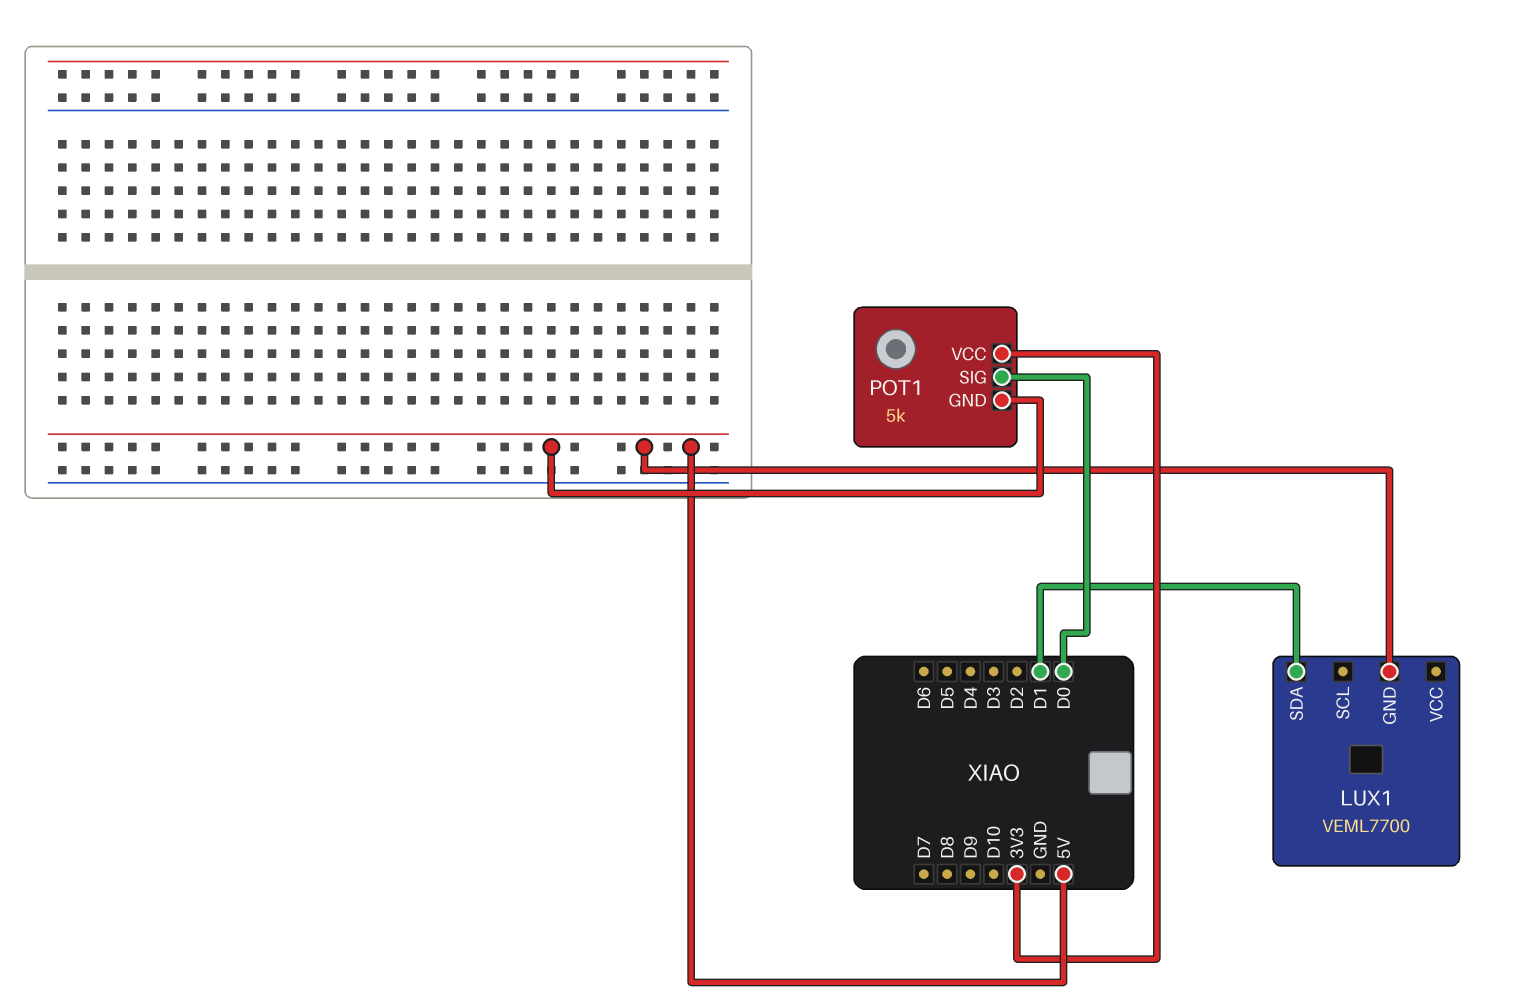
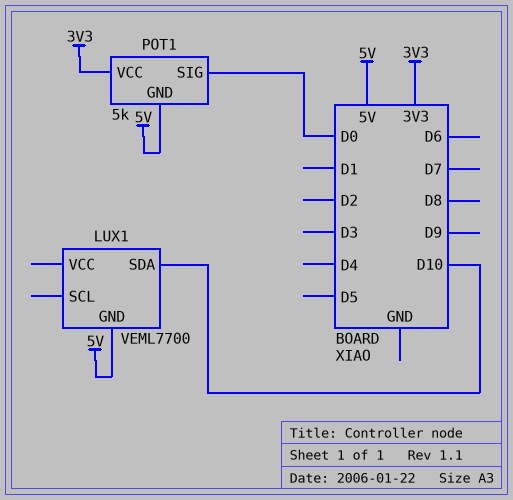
LUX1 pin SDA: D1 -> D10

